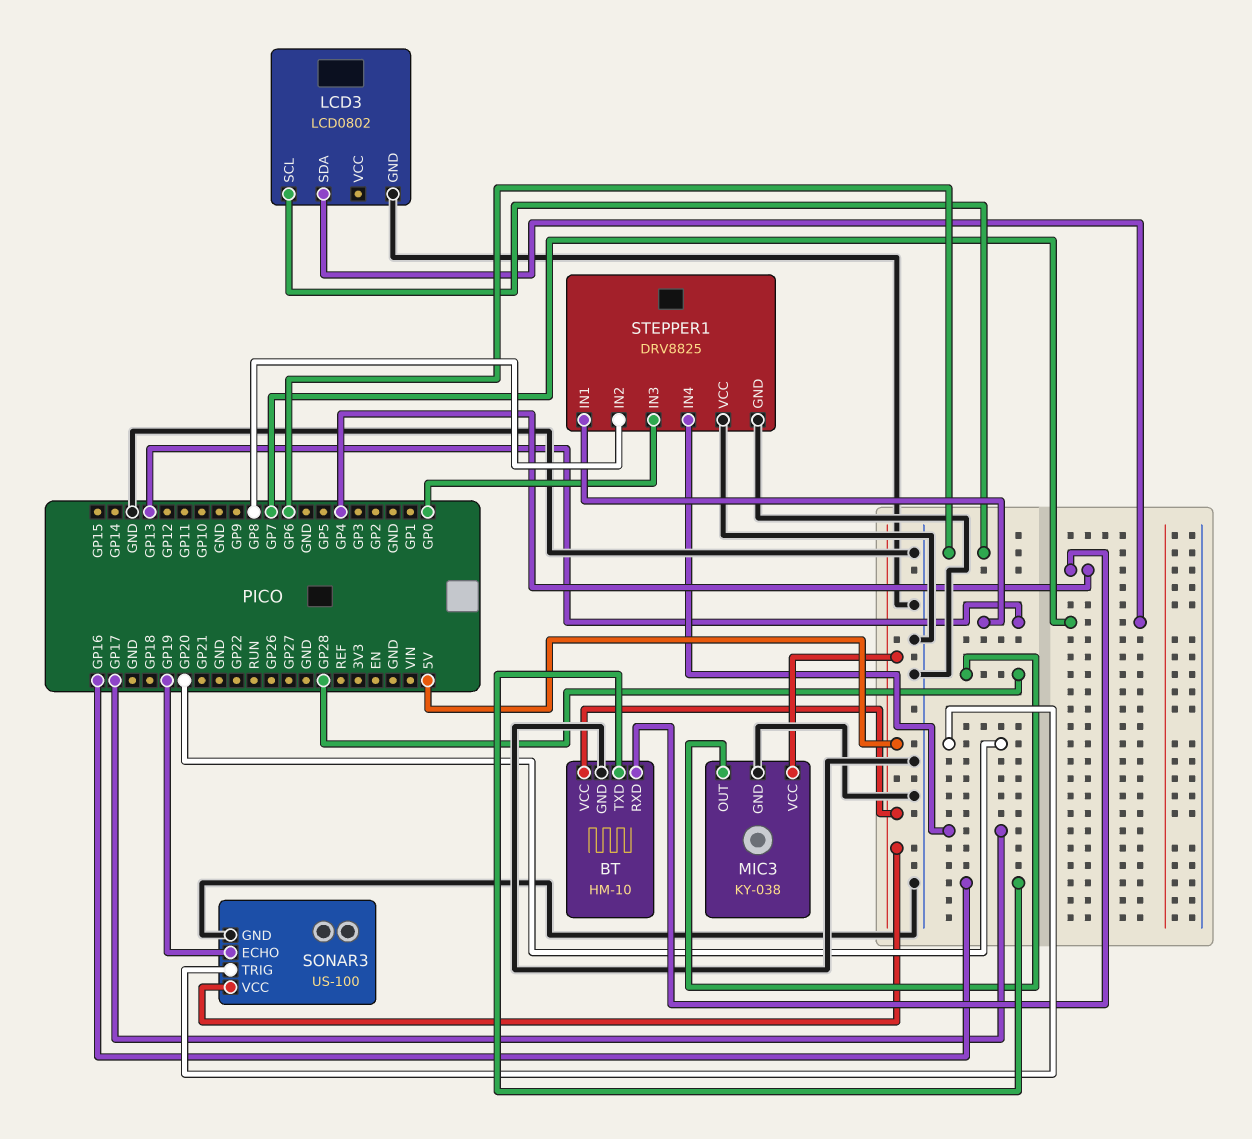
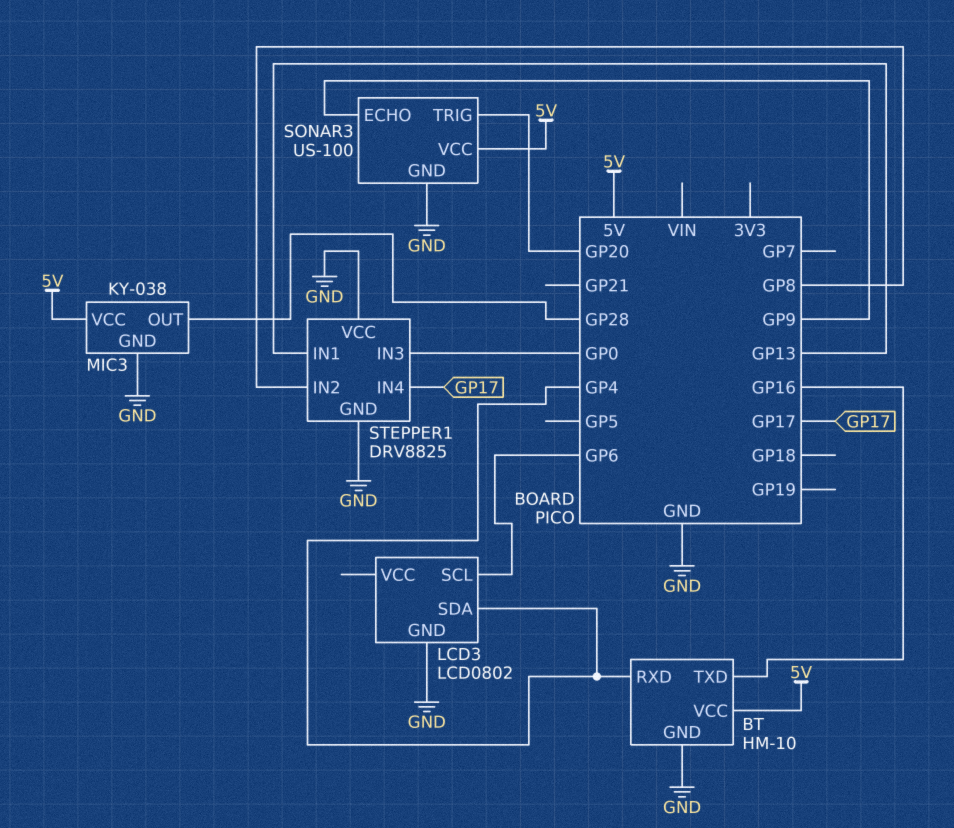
LCD3 pin SDA: GP7 -> GP4
SONAR3 pin ECHO: GP19 -> GP9

